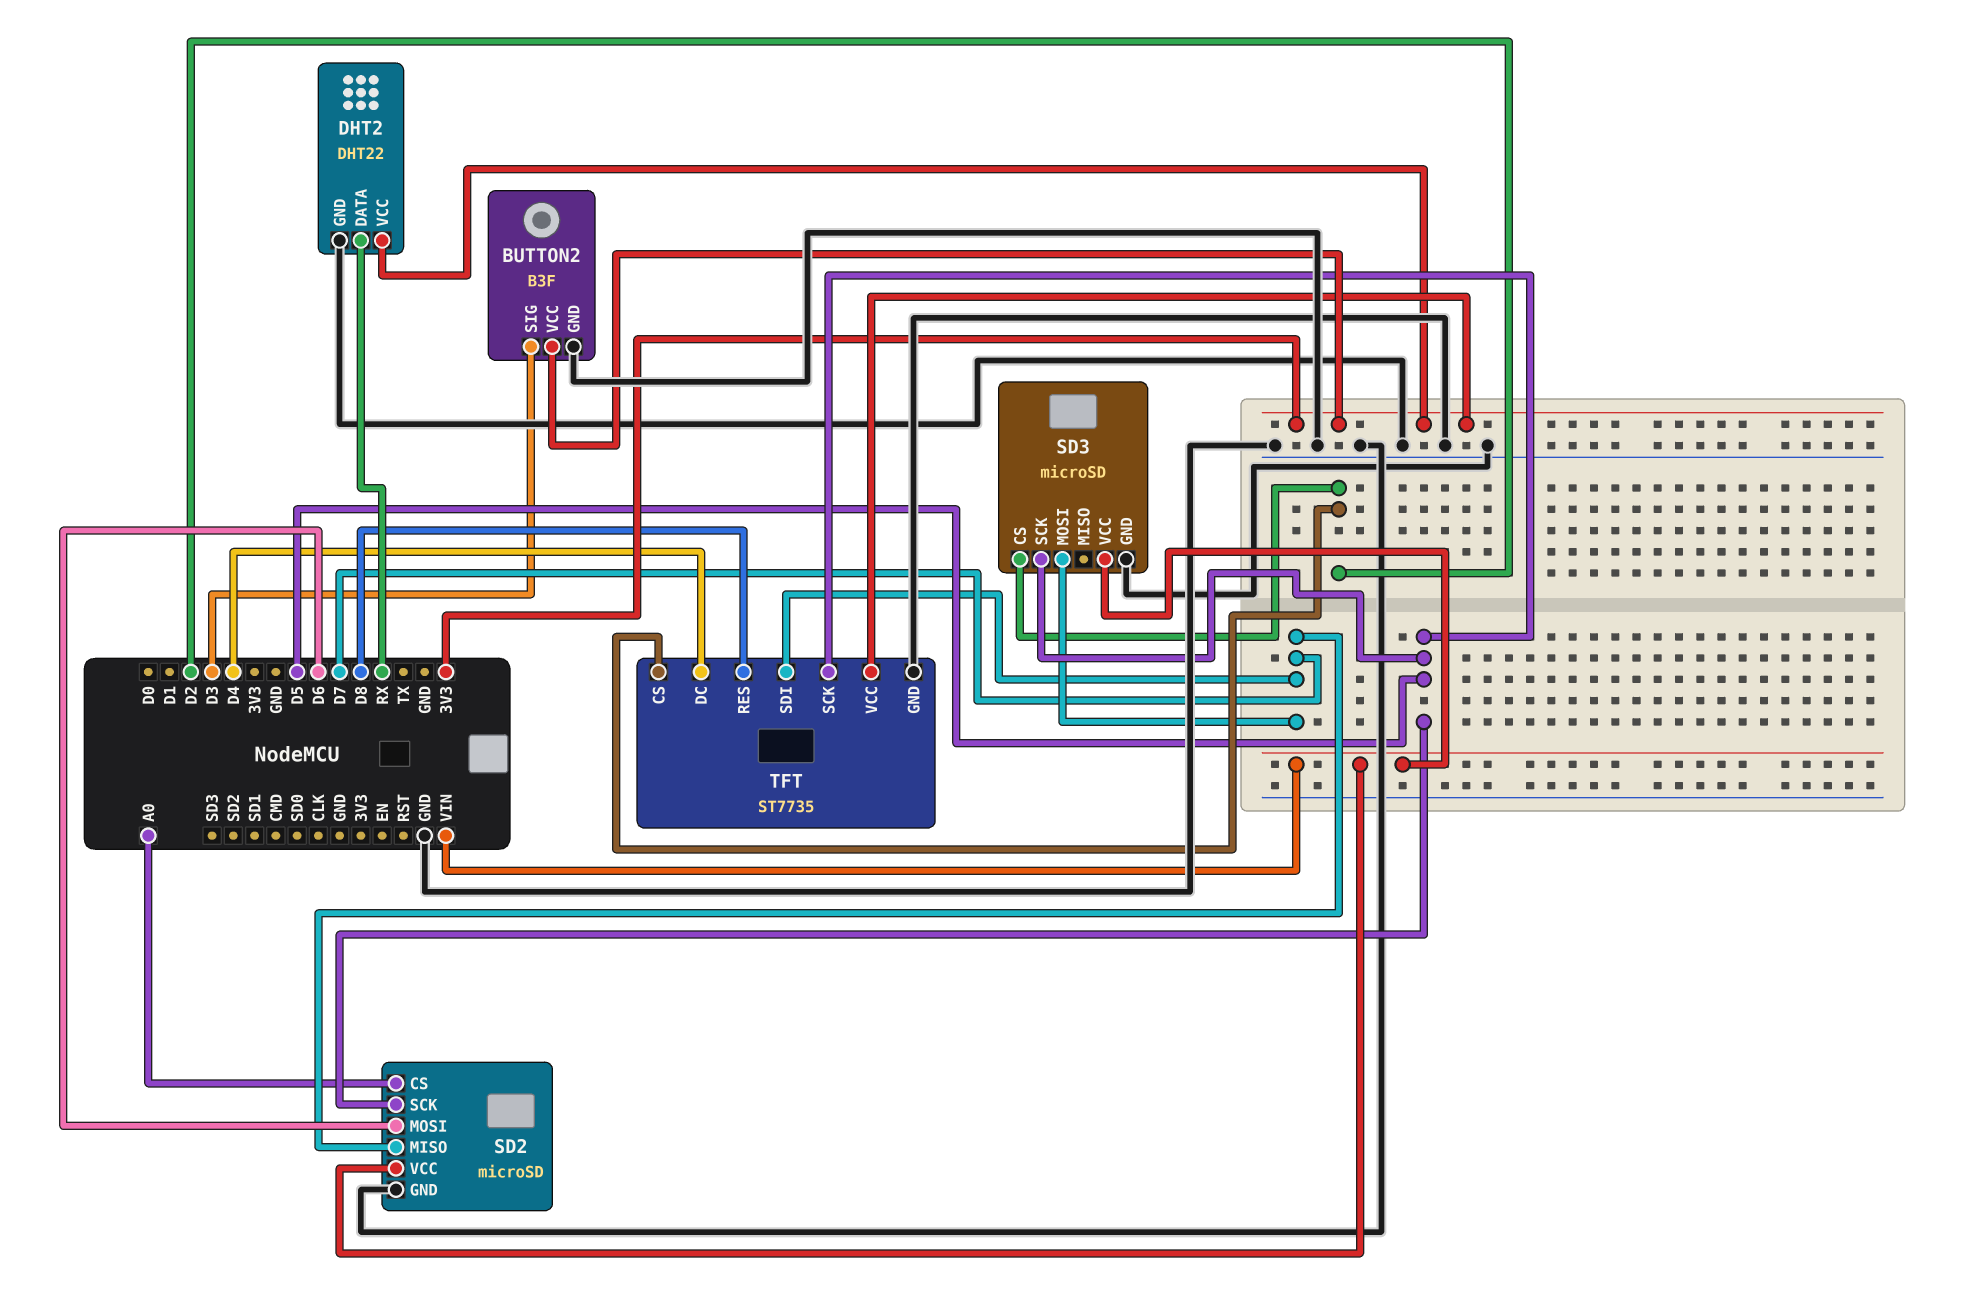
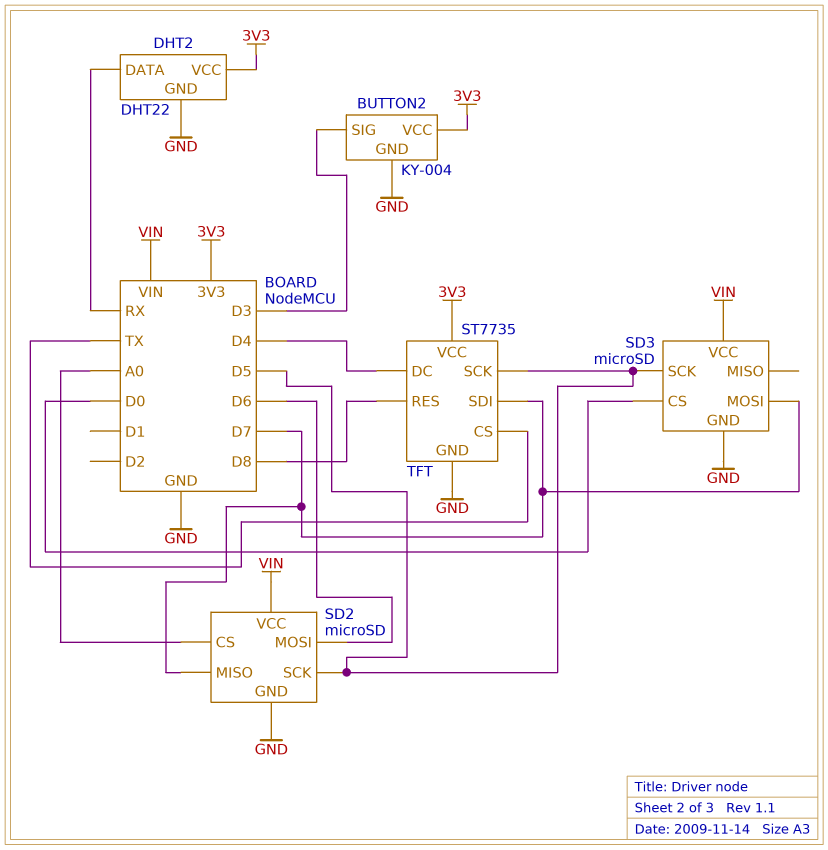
BUTTON2: B3F -> KY-004
SD3 pin CS: D2 -> D0
TFT pin CS: D2 -> TX

